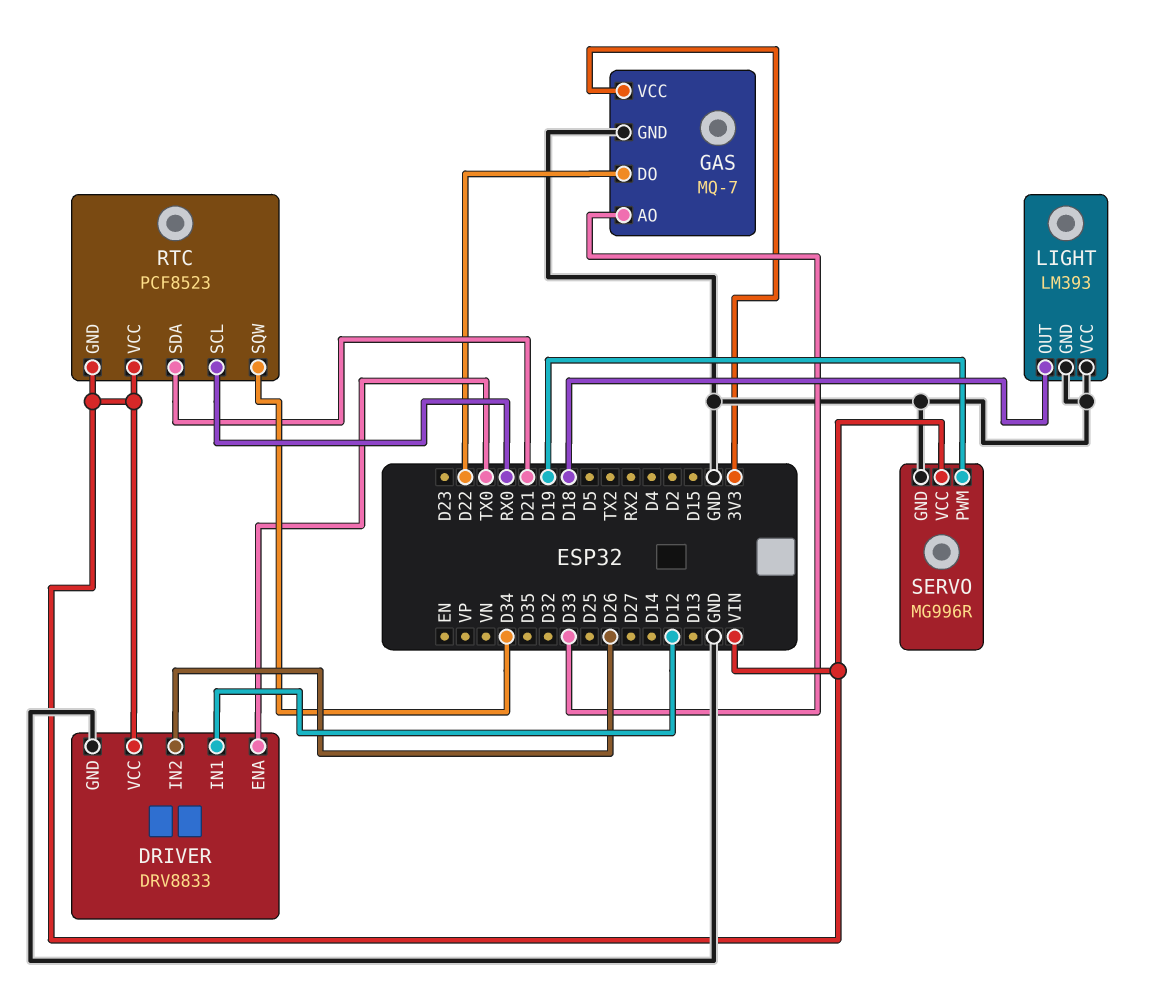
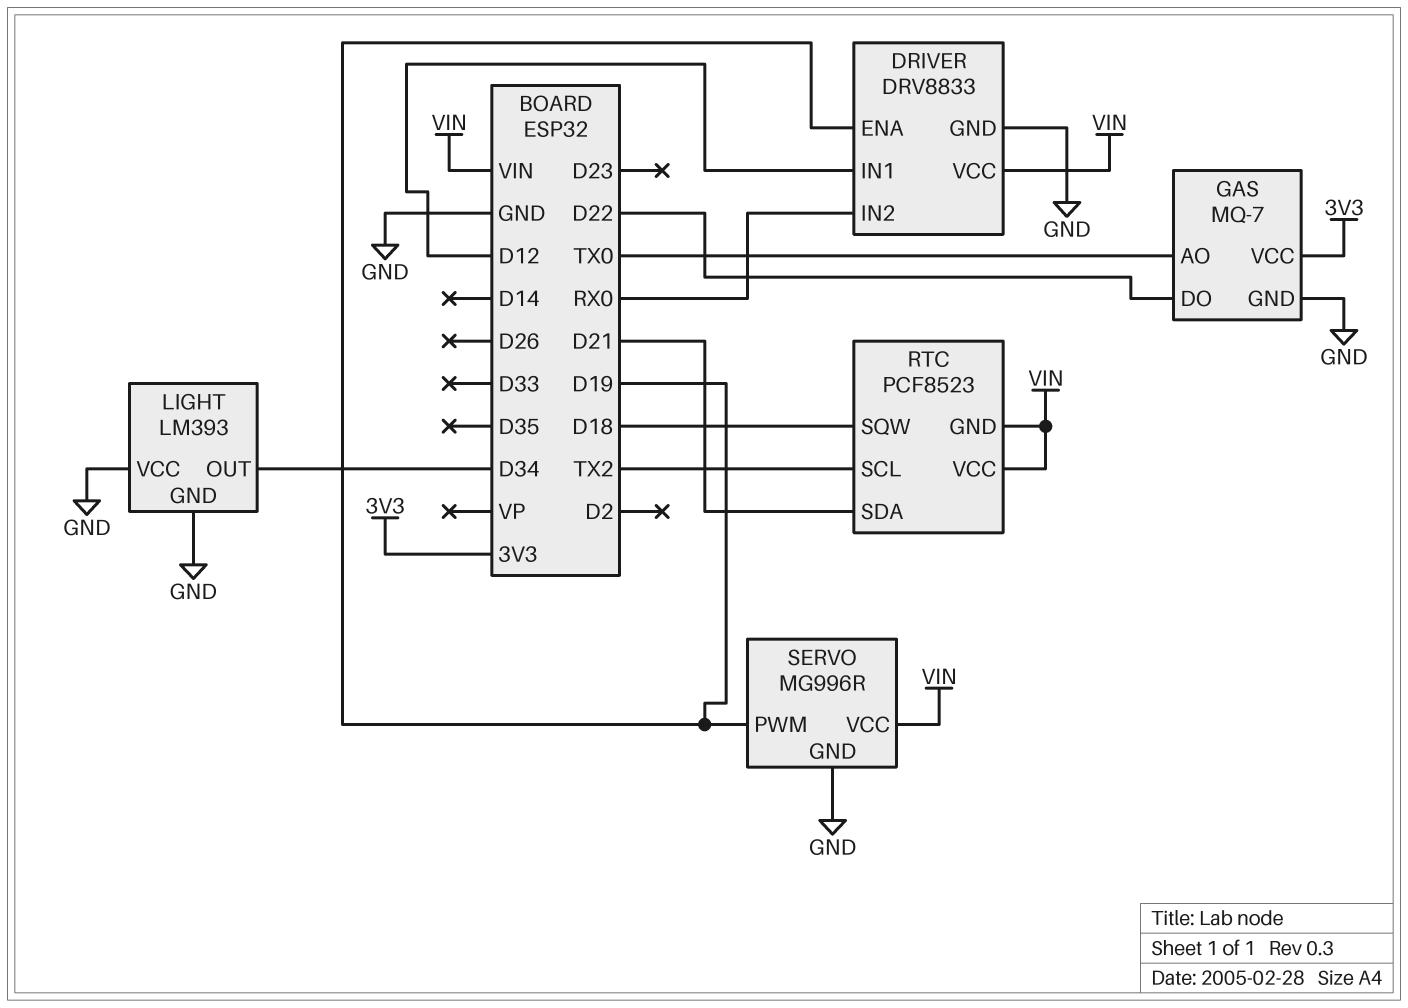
DRIVER pin ENA: TX0 -> D19
DRIVER pin IN2: D26 -> RX0
GAS pin AO: D33 -> TX0
LIGHT pin OUT: D18 -> D34
RTC pin SCL: RX0 -> TX2
RTC pin SQW: D34 -> D18

